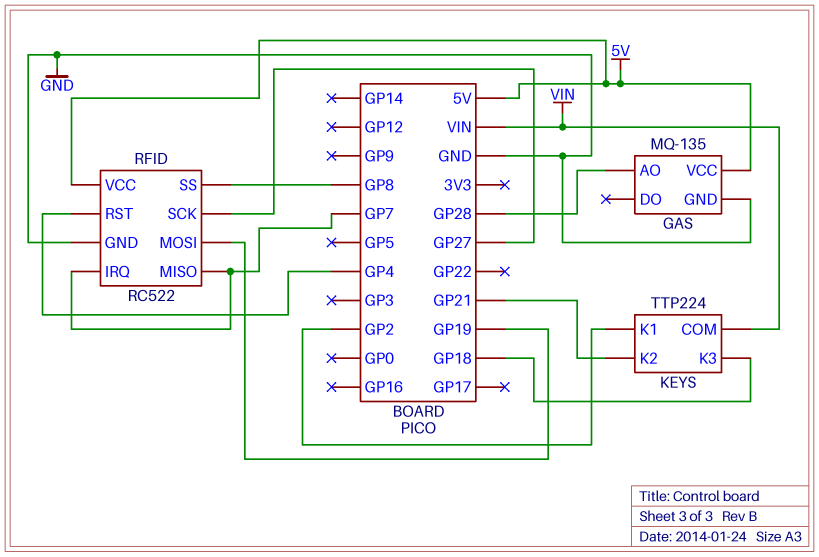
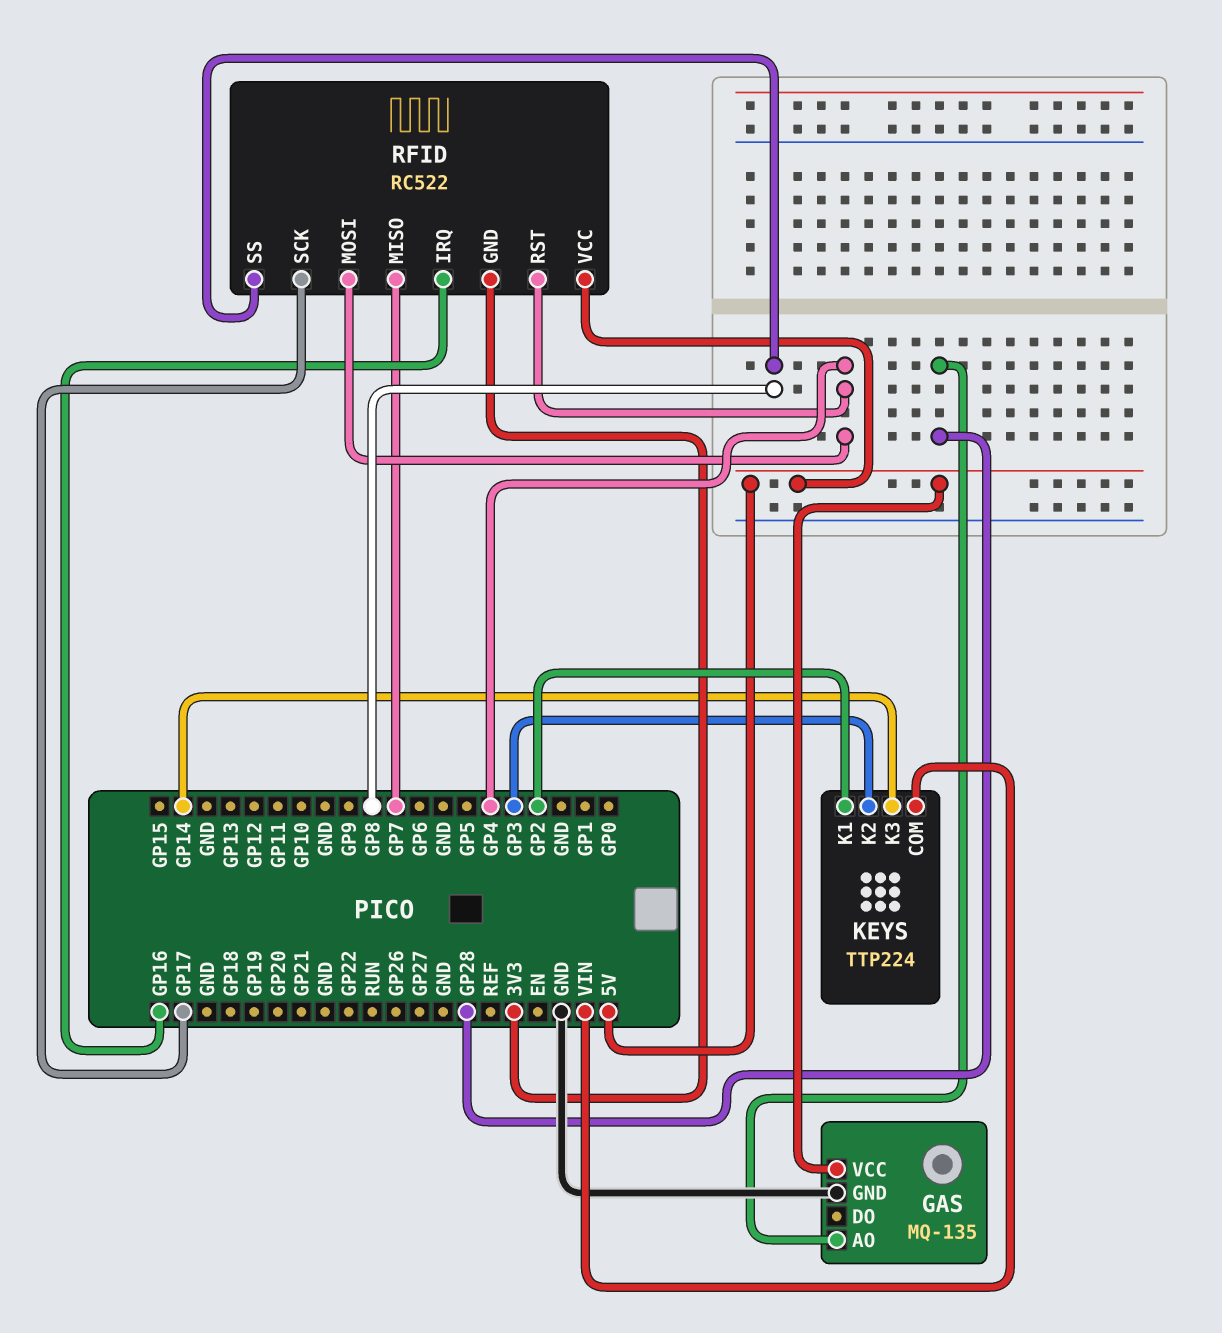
KEYS pin K2: GP21 -> GP3
KEYS pin K3: GP18 -> GP14
RFID pin GND: GND -> 3V3
RFID pin IRQ: GP7 -> GP16
RFID pin MOSI: GP19 -> GP4
RFID pin SCK: GP27 -> GP17

